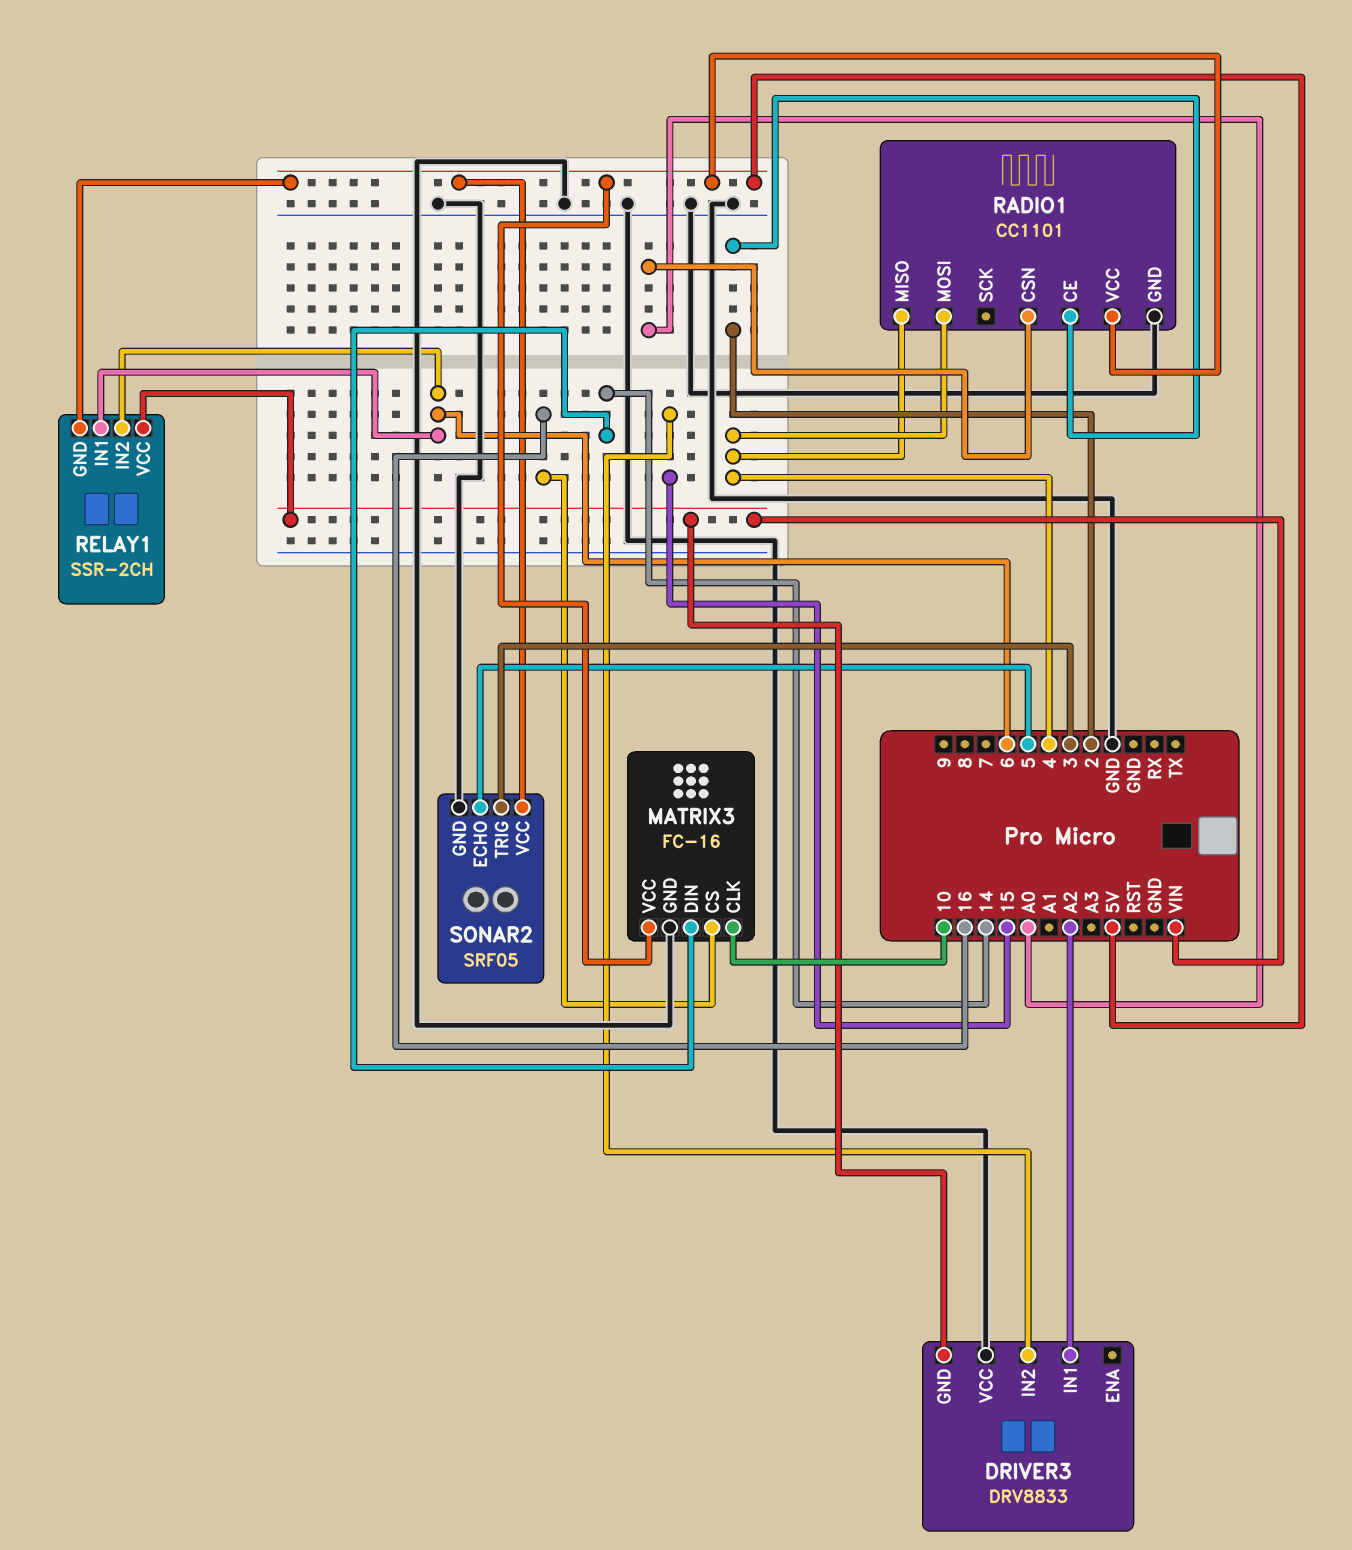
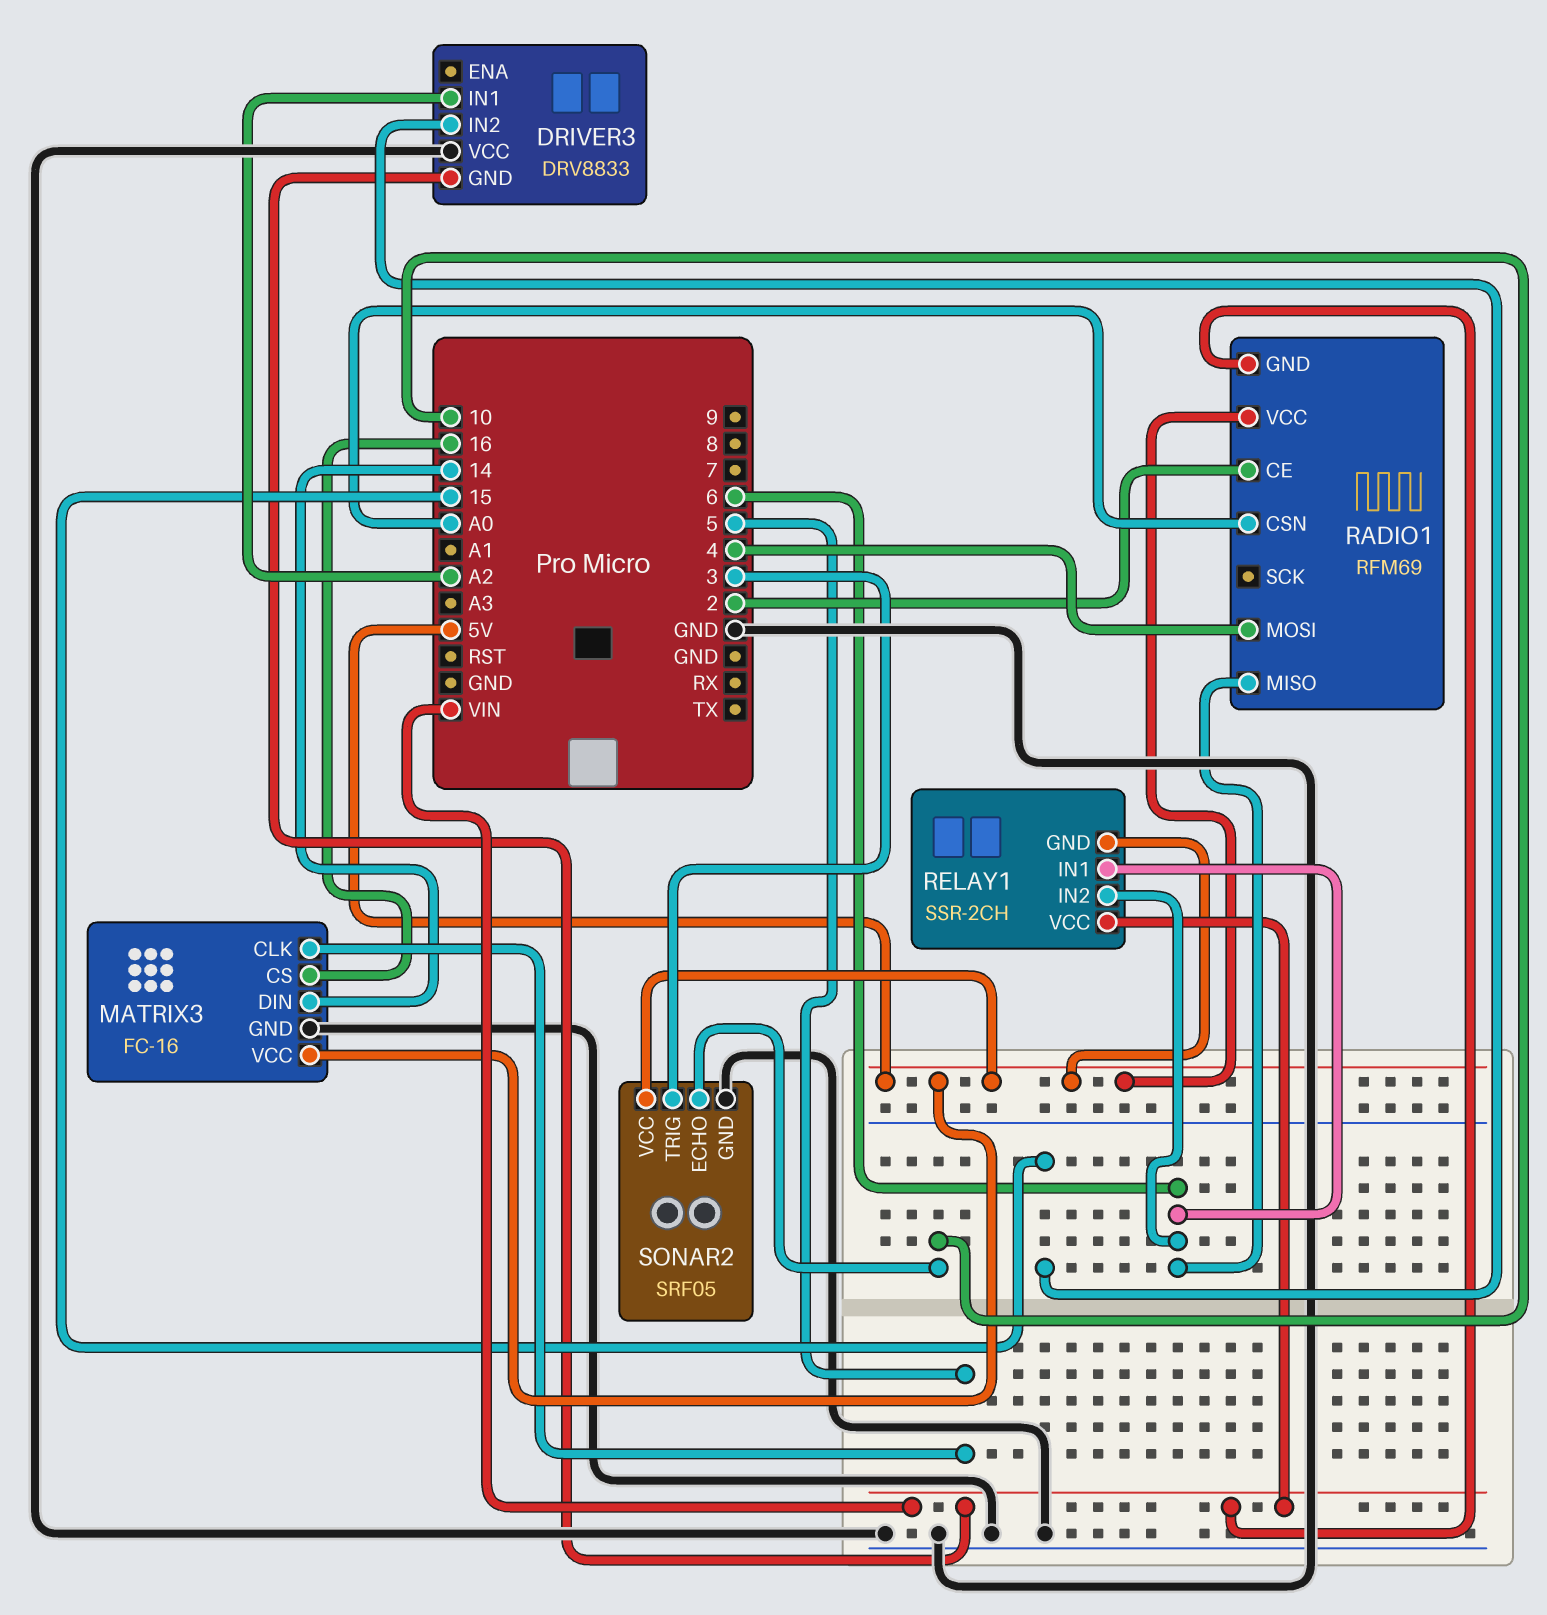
MATRIX3 pin CLK: 10 -> 5
RADIO1: CC1101 -> RFM69
RADIO1 pin GND: GND -> VIN
RADIO1 pin MISO: 4 -> 6
SONAR2 pin ECHO: 5 -> 10

